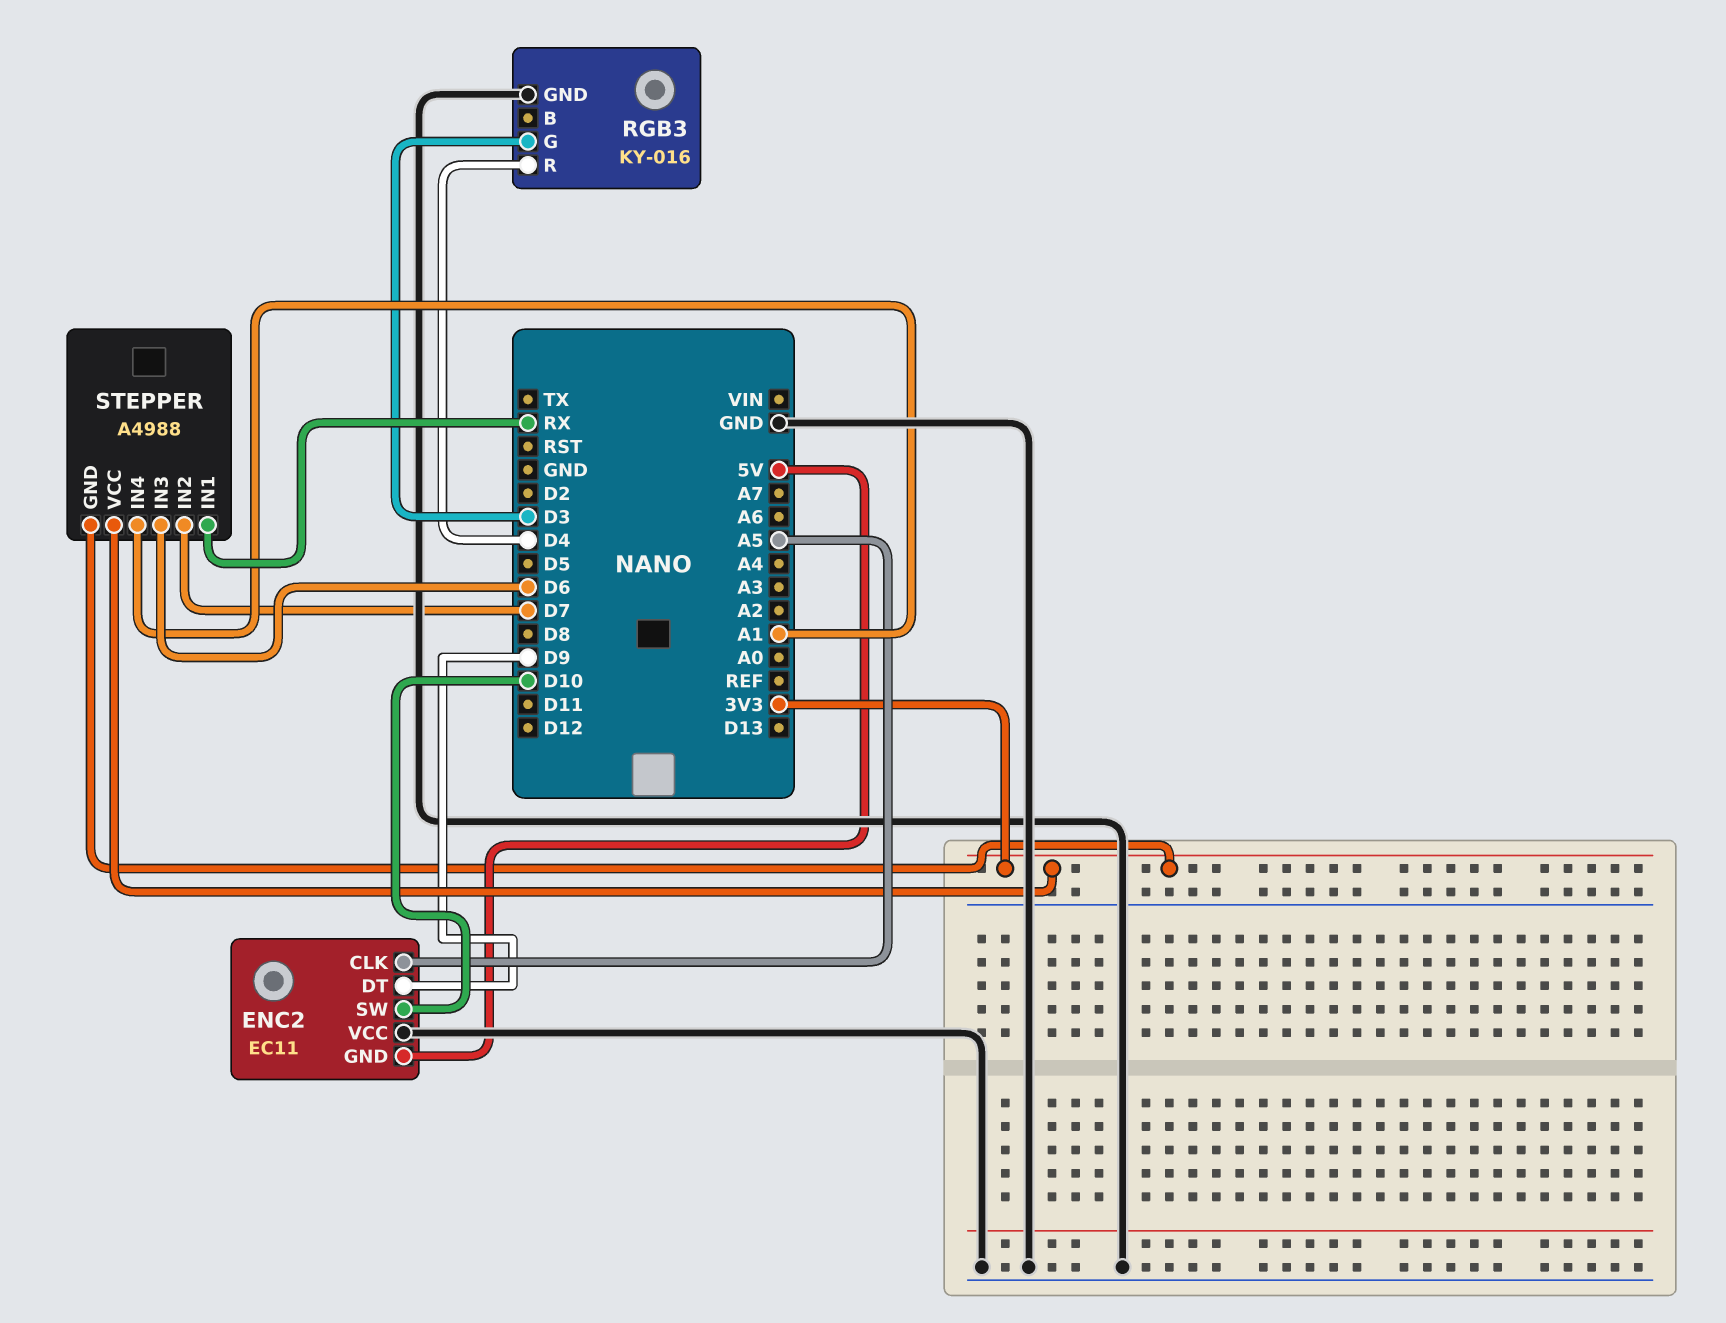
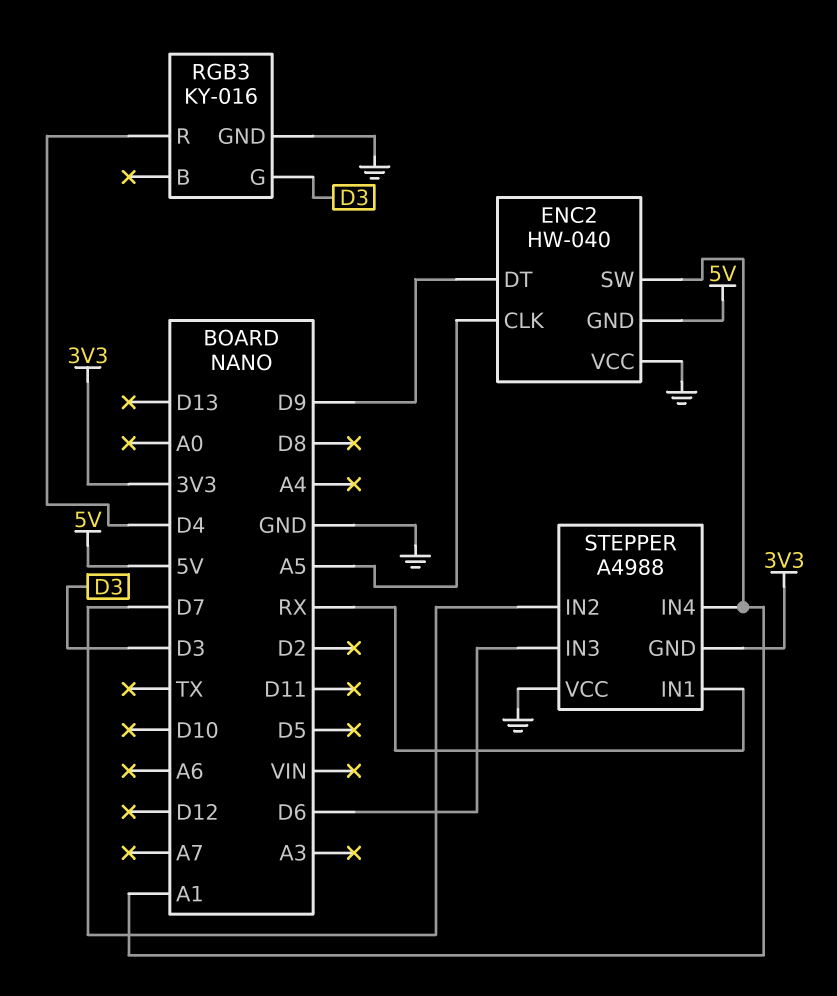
ENC2: EC11 -> HW-040
ENC2 pin SW: D10 -> A1
STEPPER pin VCC: 3V3 -> GND

